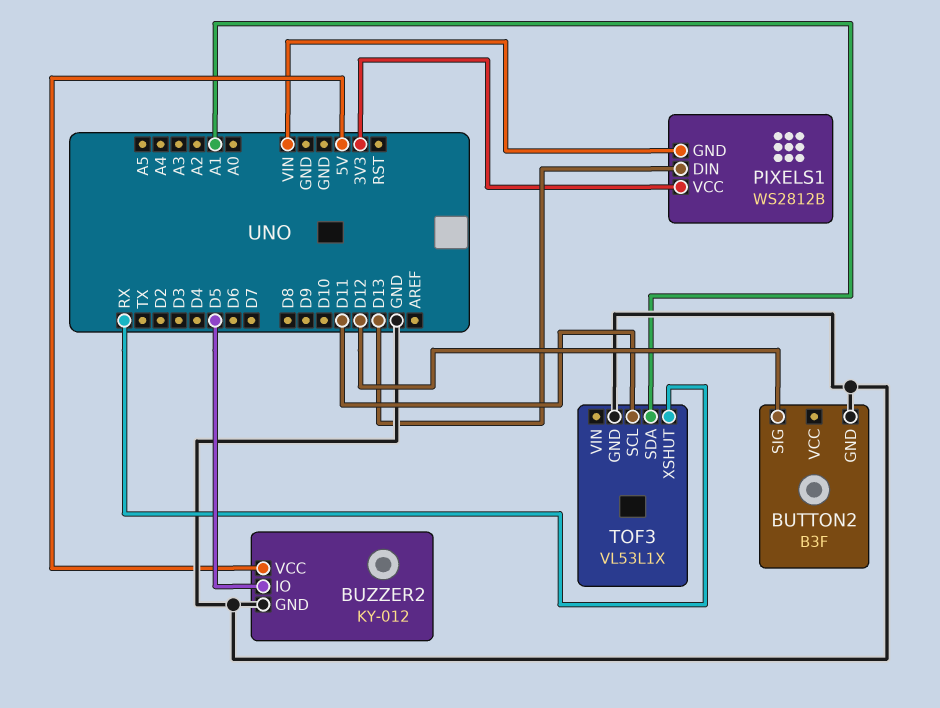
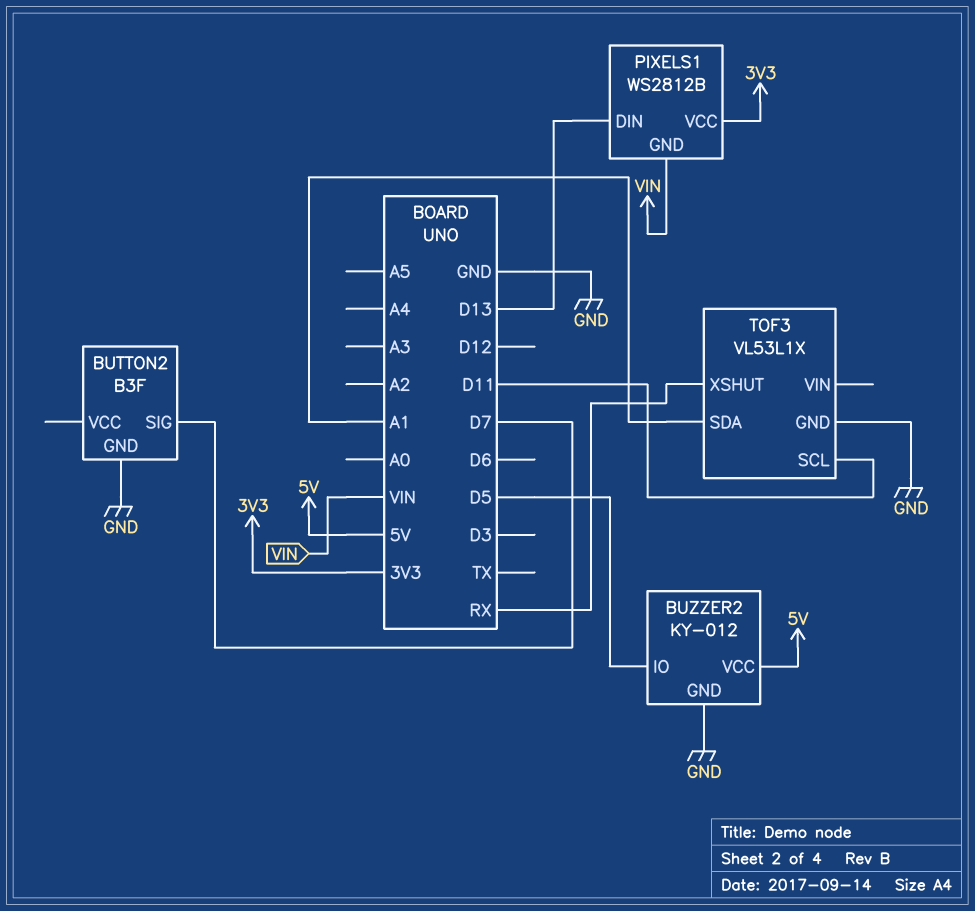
BUTTON2 pin SIG: D12 -> D7

